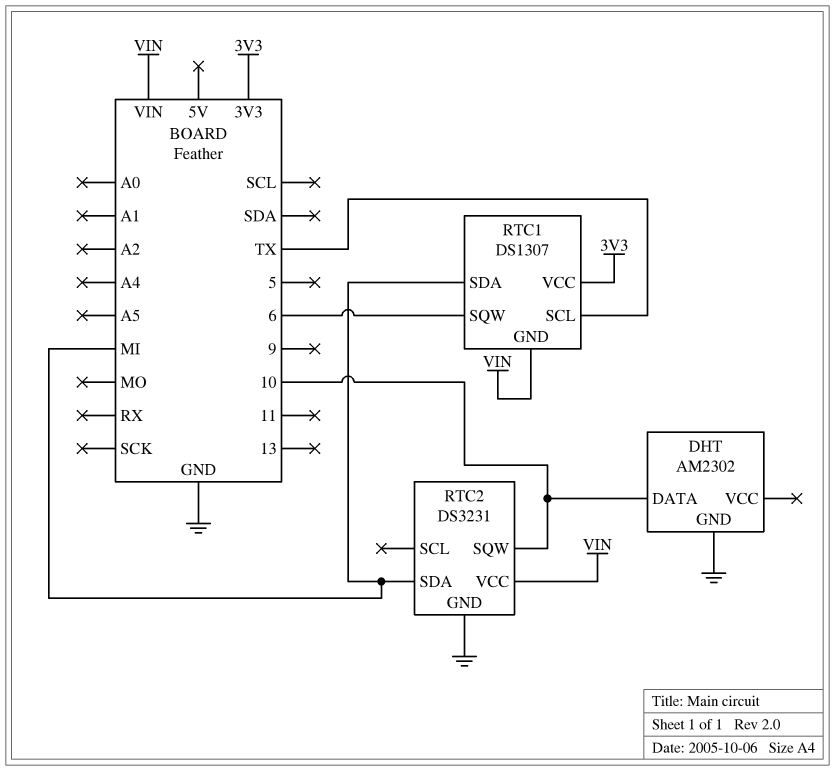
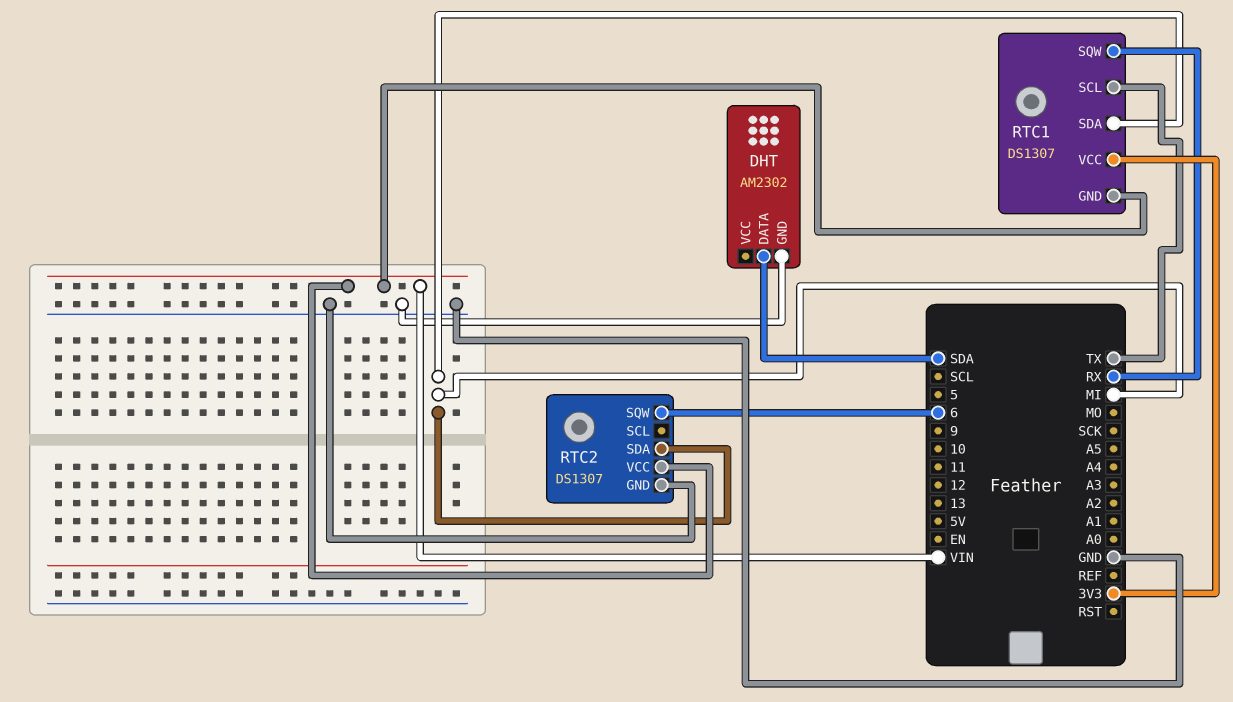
DHT pin DATA: 10 -> SDA
RTC1 pin SQW: 6 -> RX
RTC2: DS3231 -> DS1307
RTC2 pin SQW: 10 -> 6

